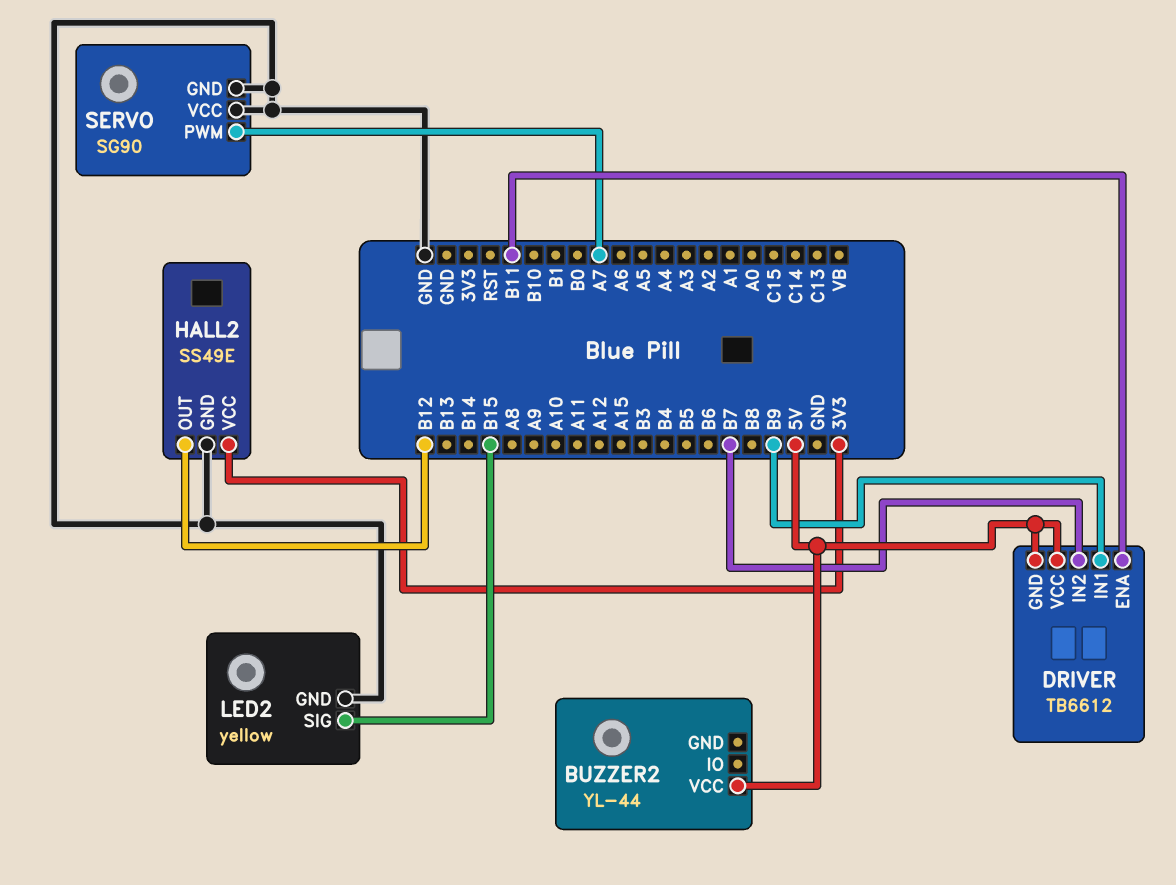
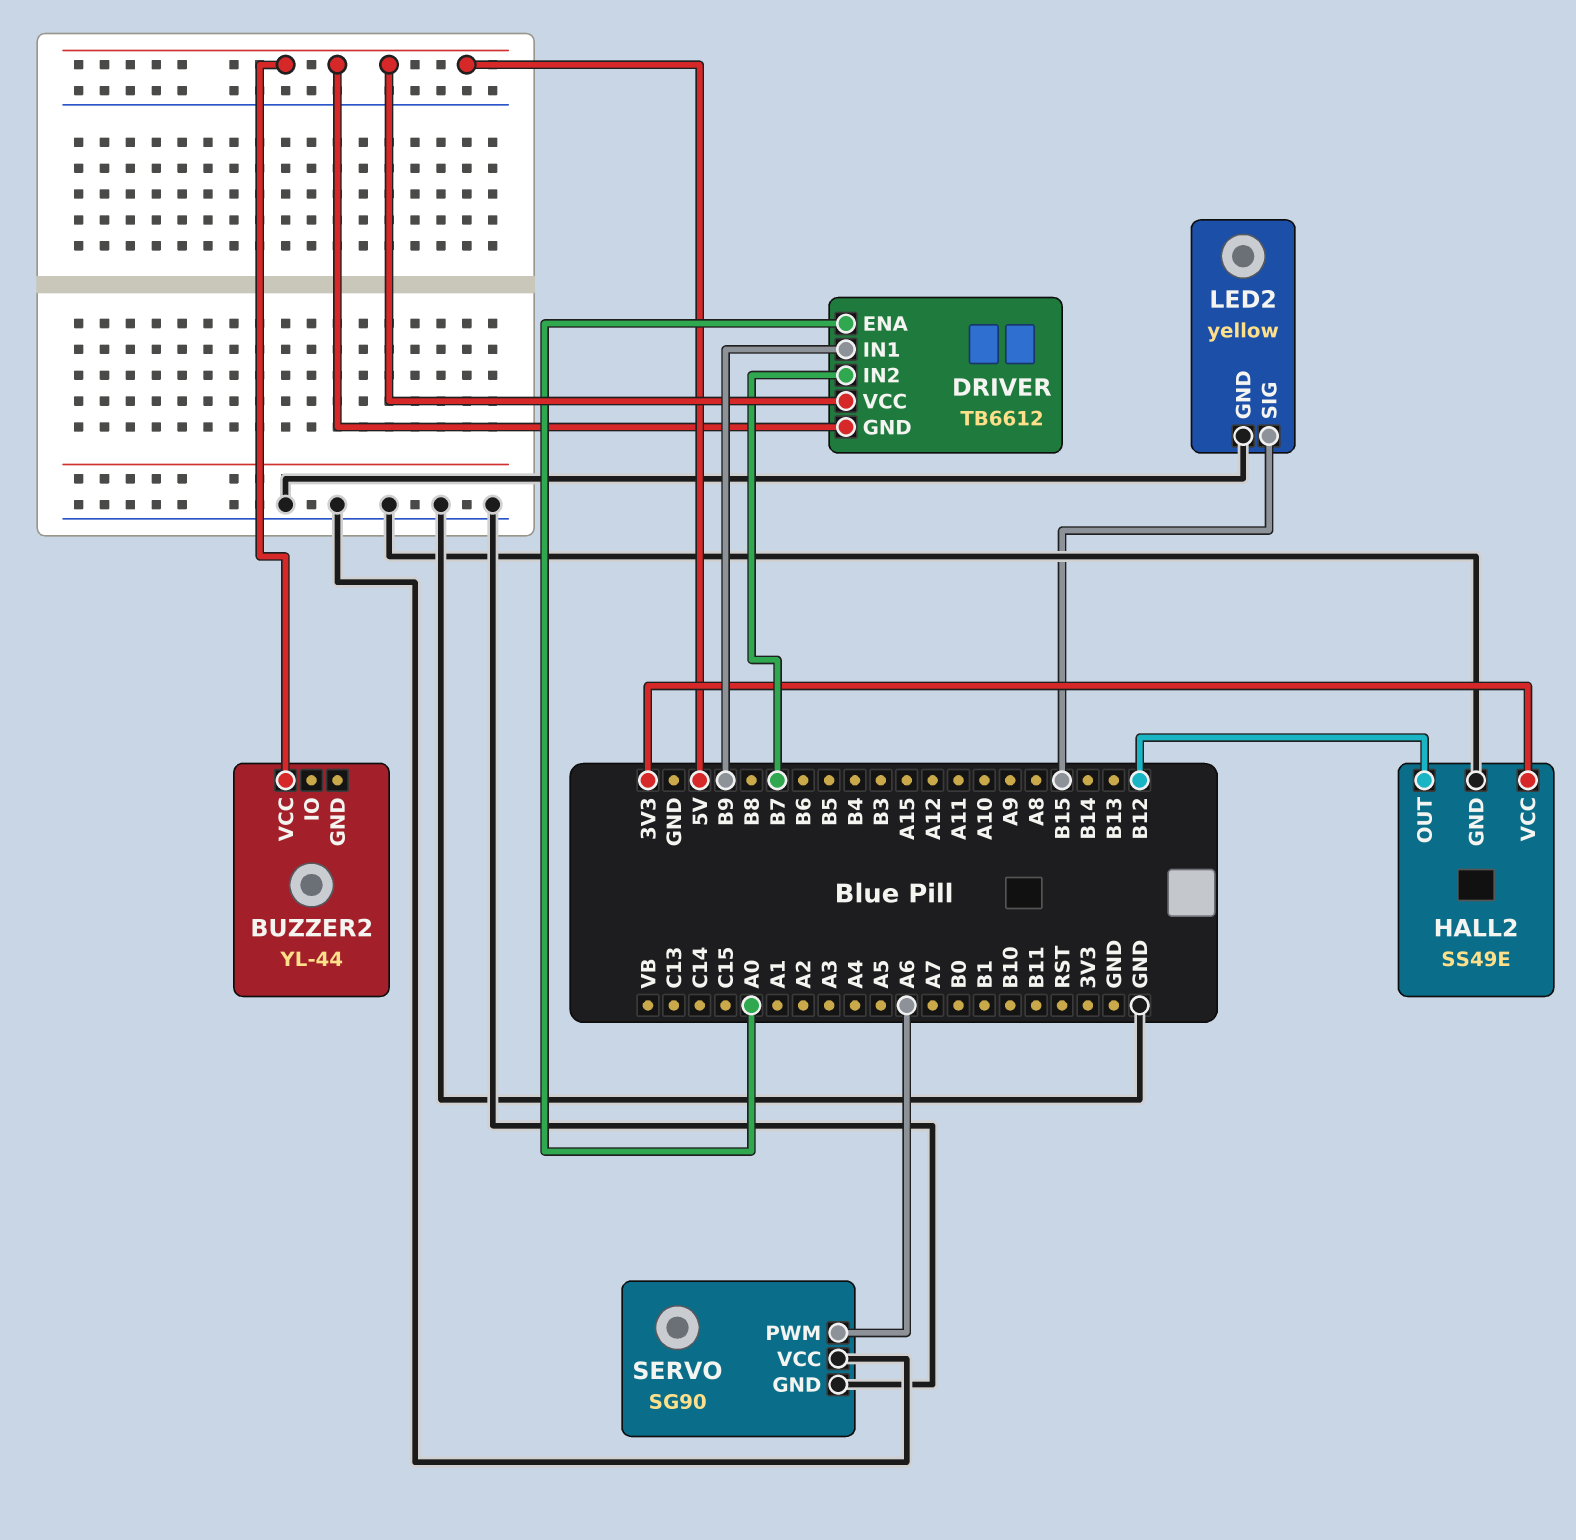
DRIVER pin ENA: B11 -> A0
SERVO pin PWM: A7 -> A6

